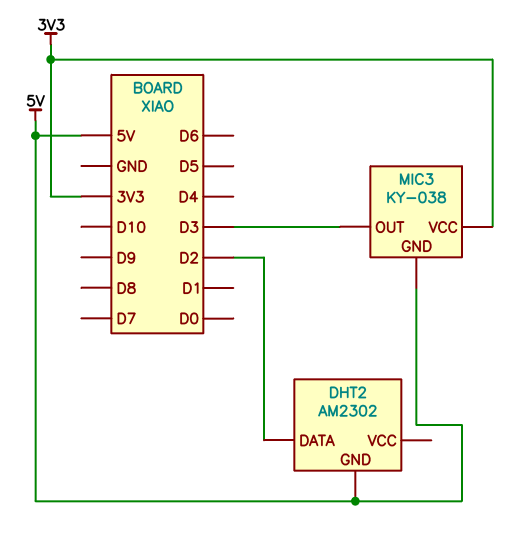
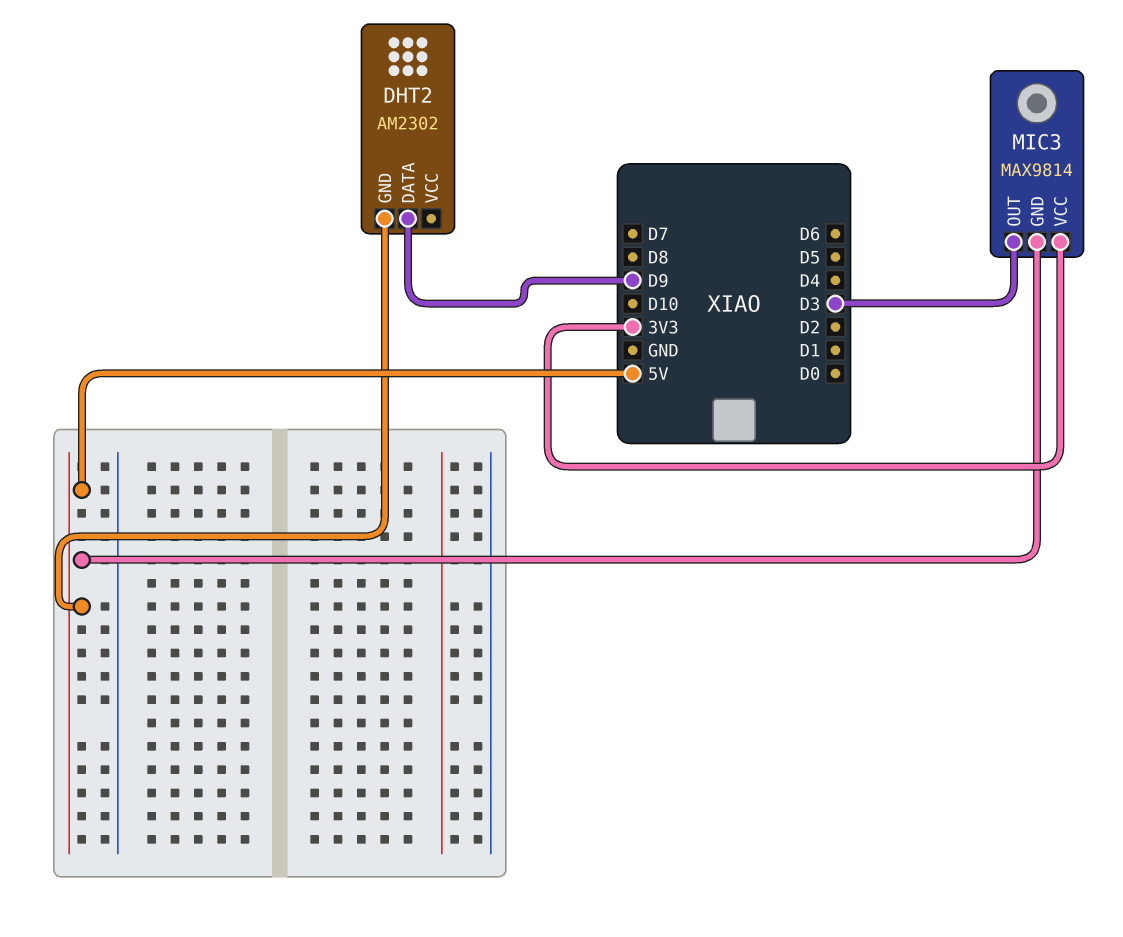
DHT2 pin DATA: D2 -> D9
MIC3: KY-038 -> MAX9814

